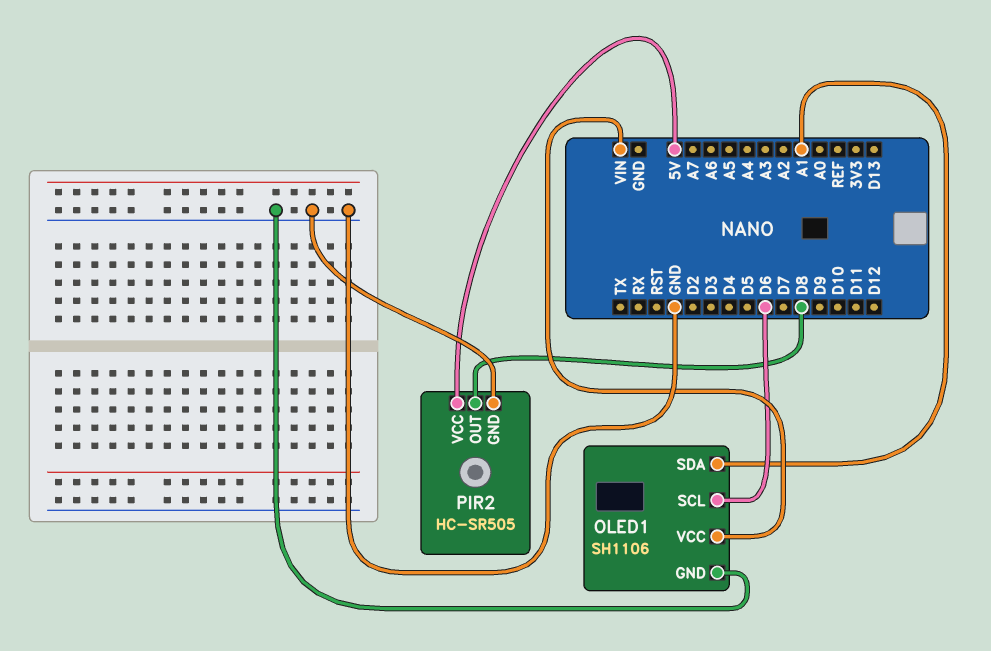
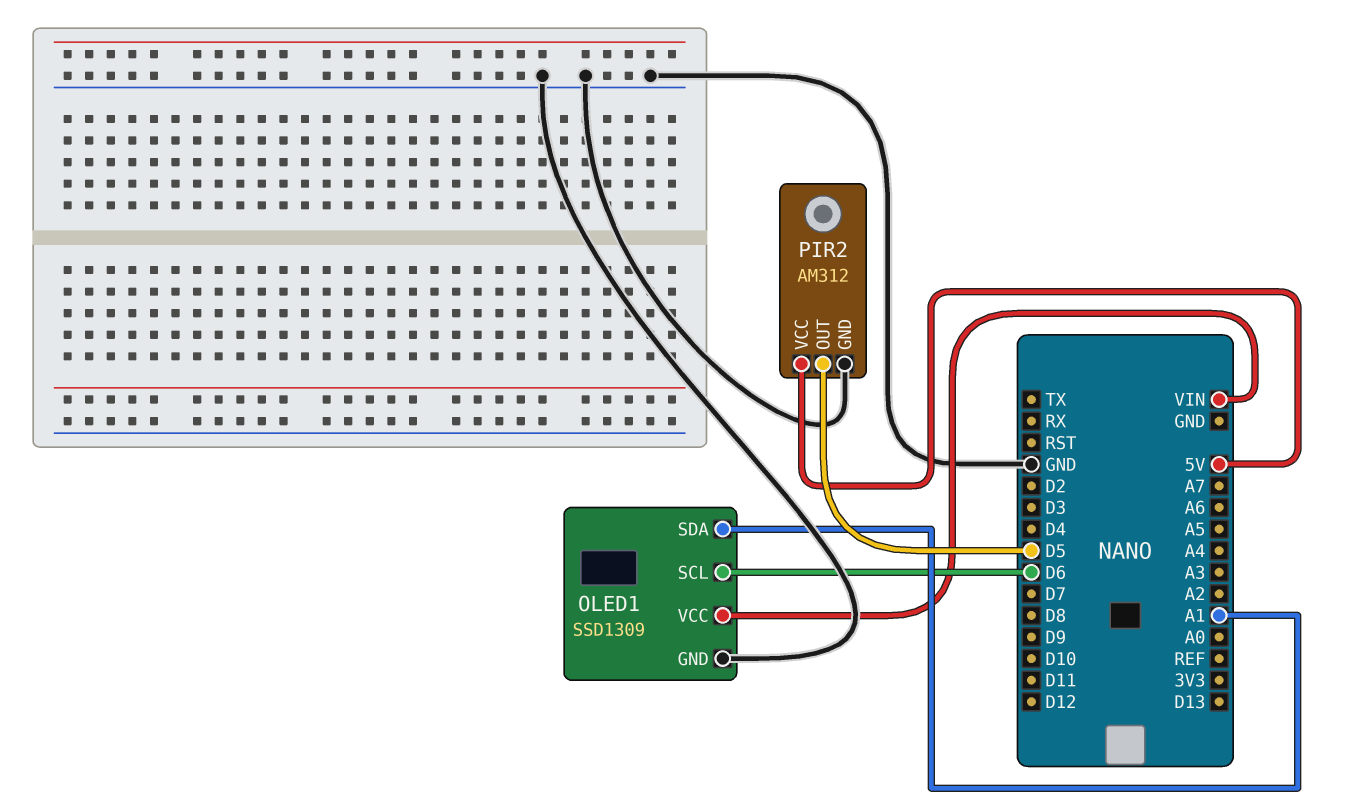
OLED1: SH1106 -> SSD1309
PIR2: HC-SR505 -> AM312
PIR2 pin OUT: D8 -> D5

